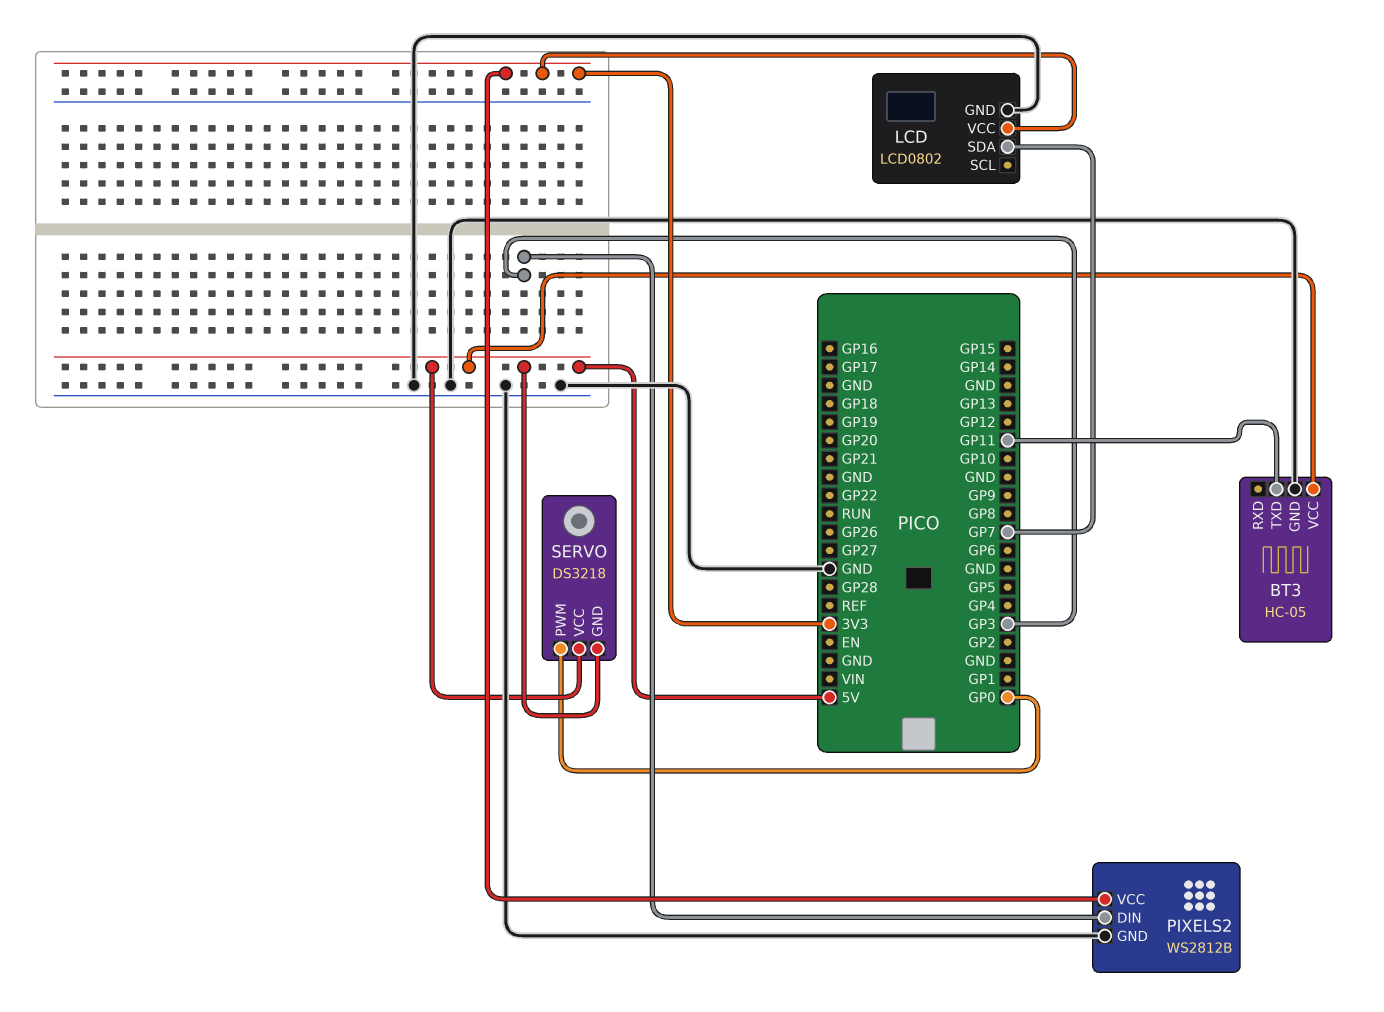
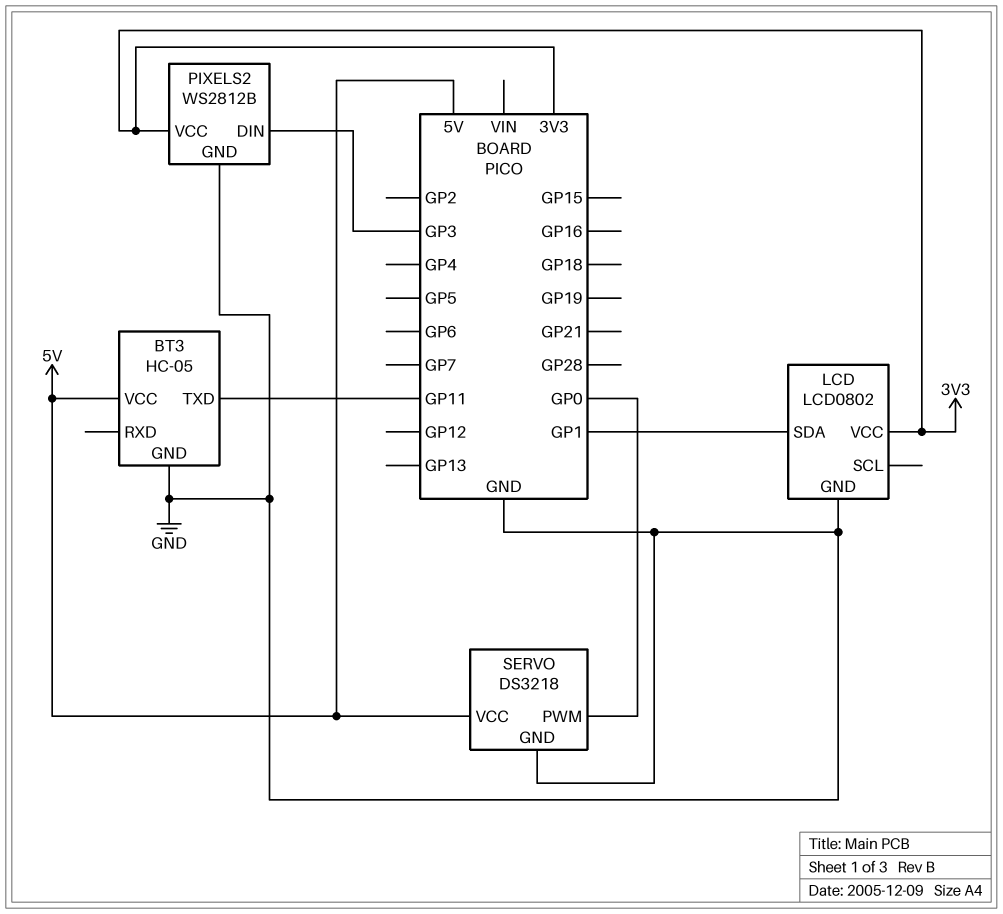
LCD pin SDA: GP7 -> GP1
SERVO pin GND: 5V -> GND

